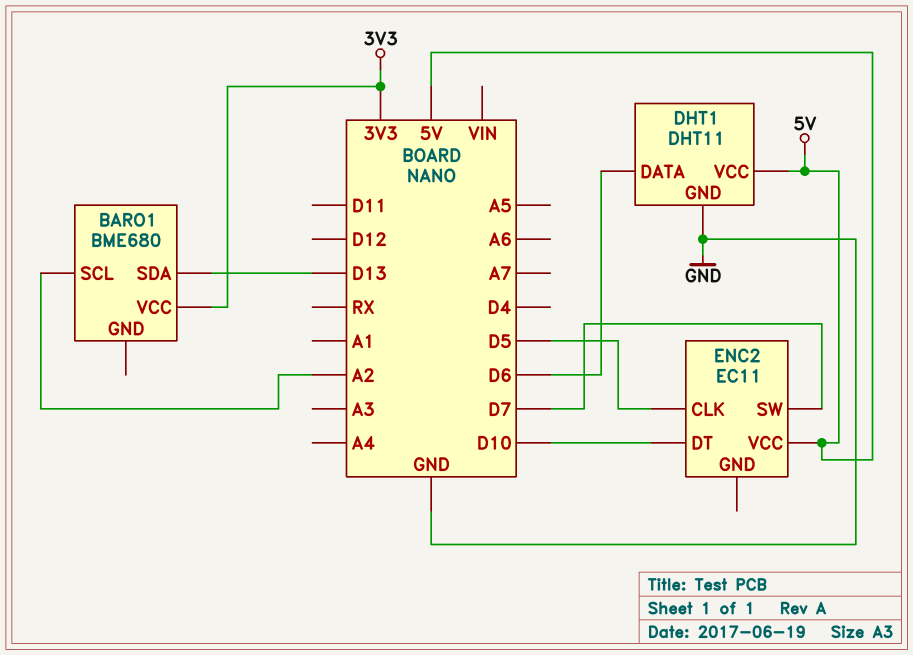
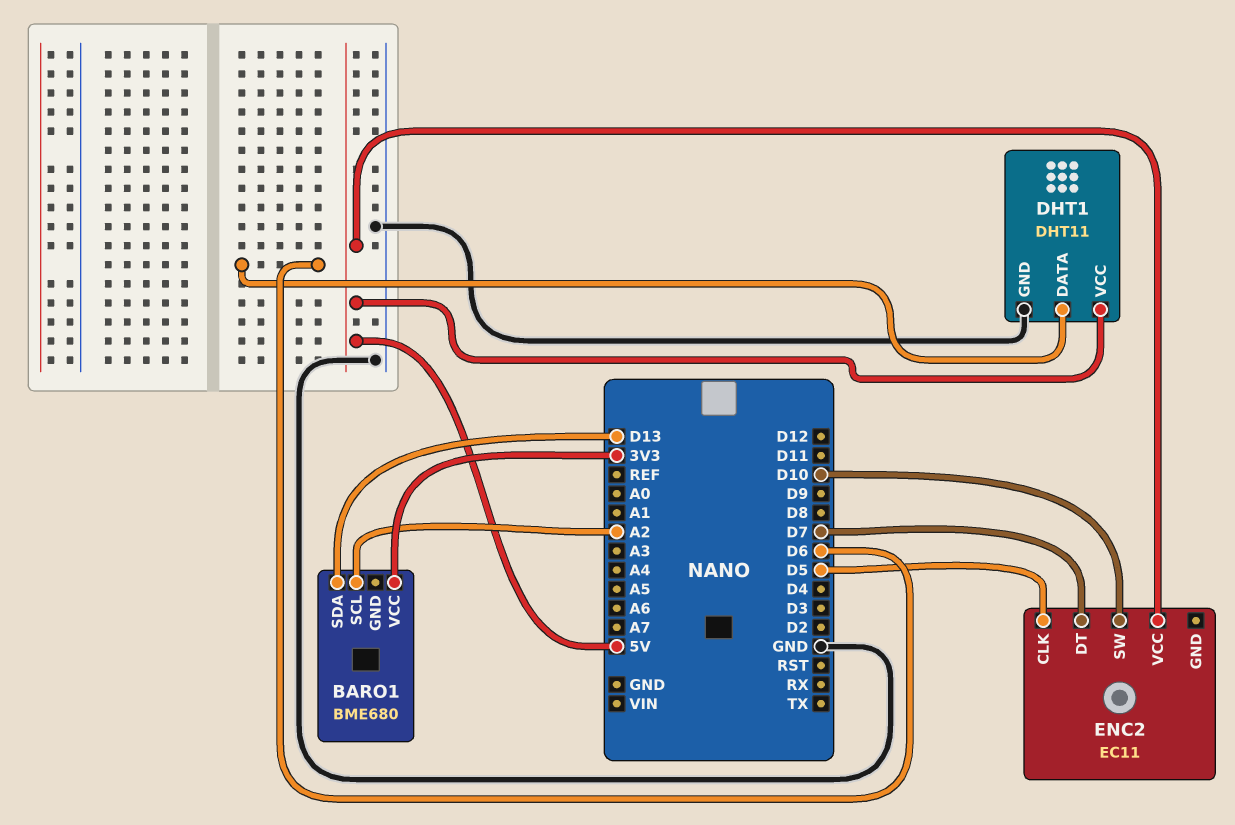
ENC2 pin DT: D10 -> D7
ENC2 pin SW: D7 -> D10

